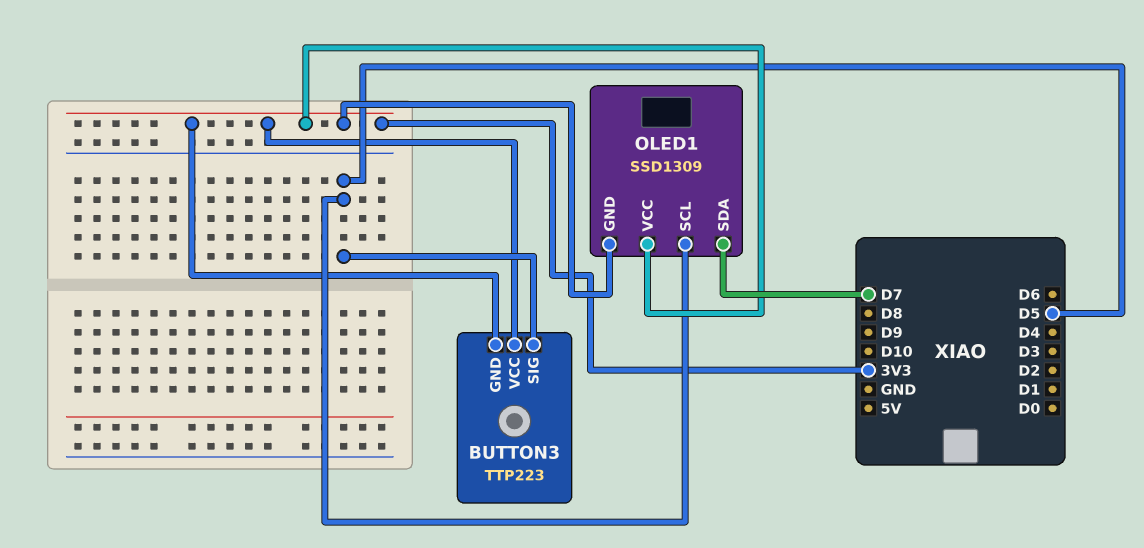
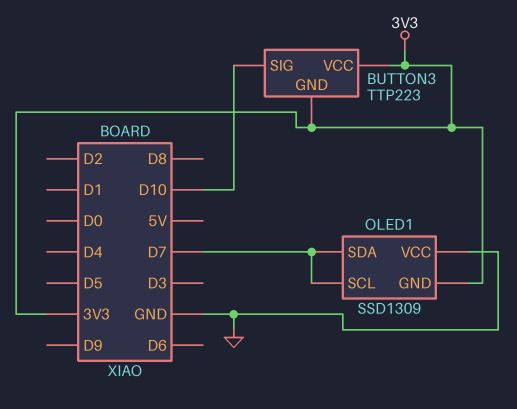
BUTTON3 pin SIG: D5 -> D10
OLED1 pin SCL: D5 -> D7
OLED1 pin VCC: 3V3 -> GND

